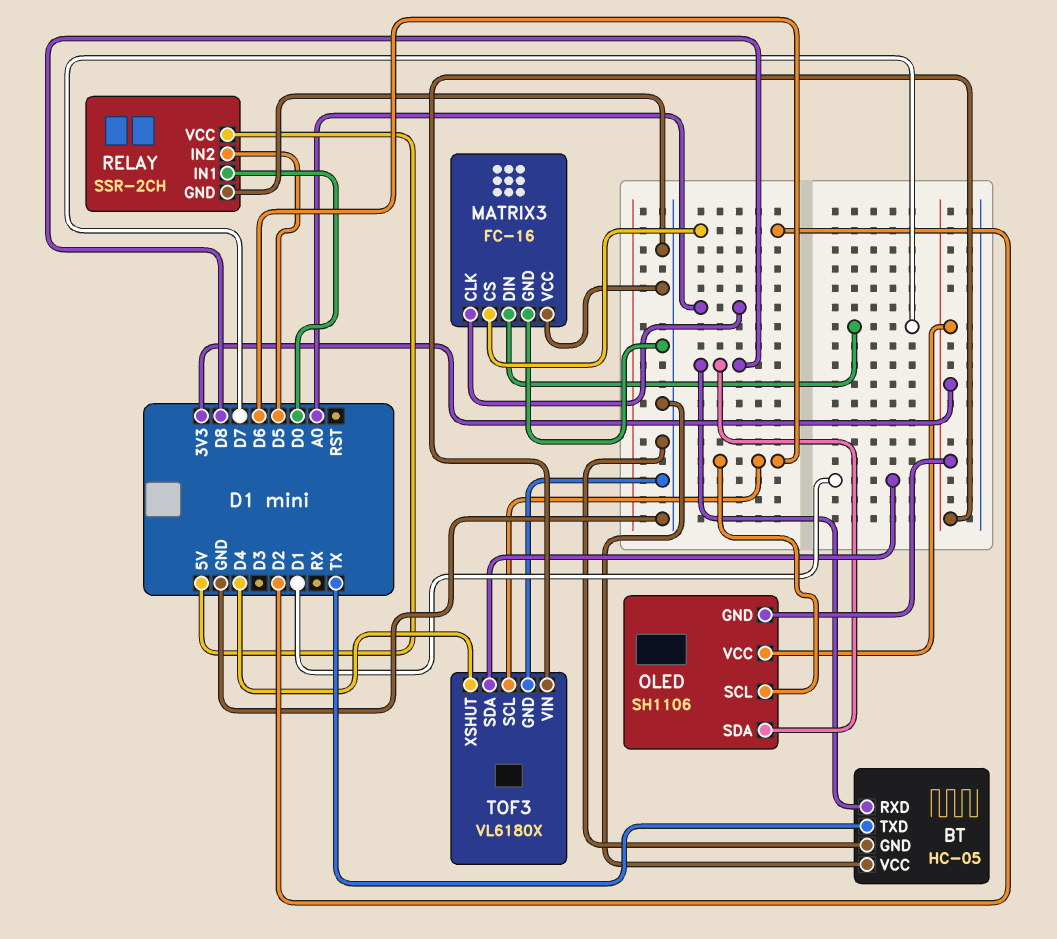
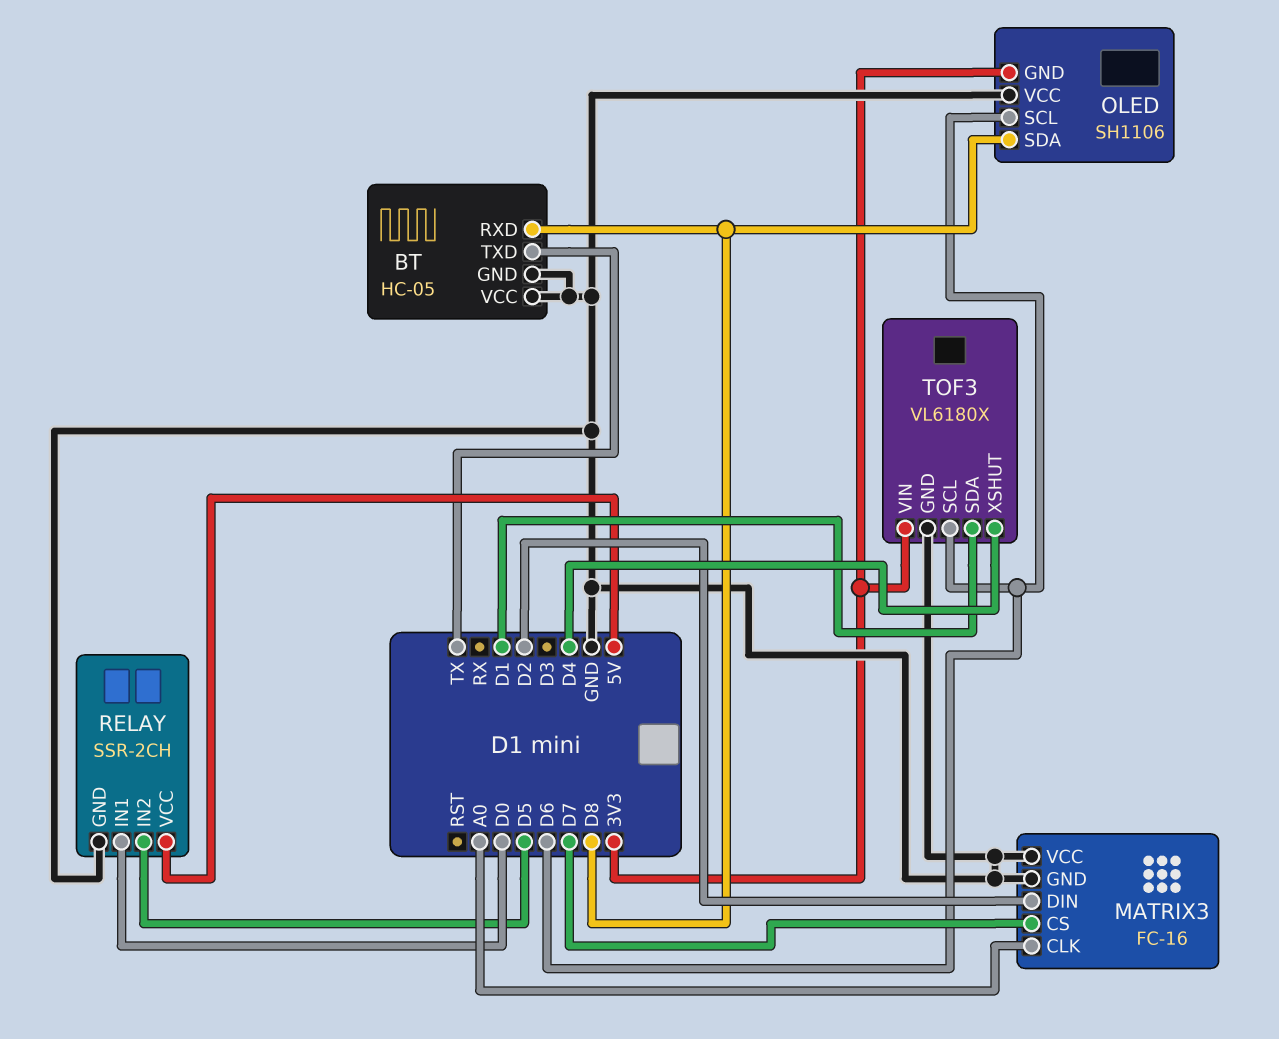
MATRIX3 pin CS: D2 -> D7
MATRIX3 pin DIN: D7 -> D2
OLED pin VCC: 3V3 -> GND

